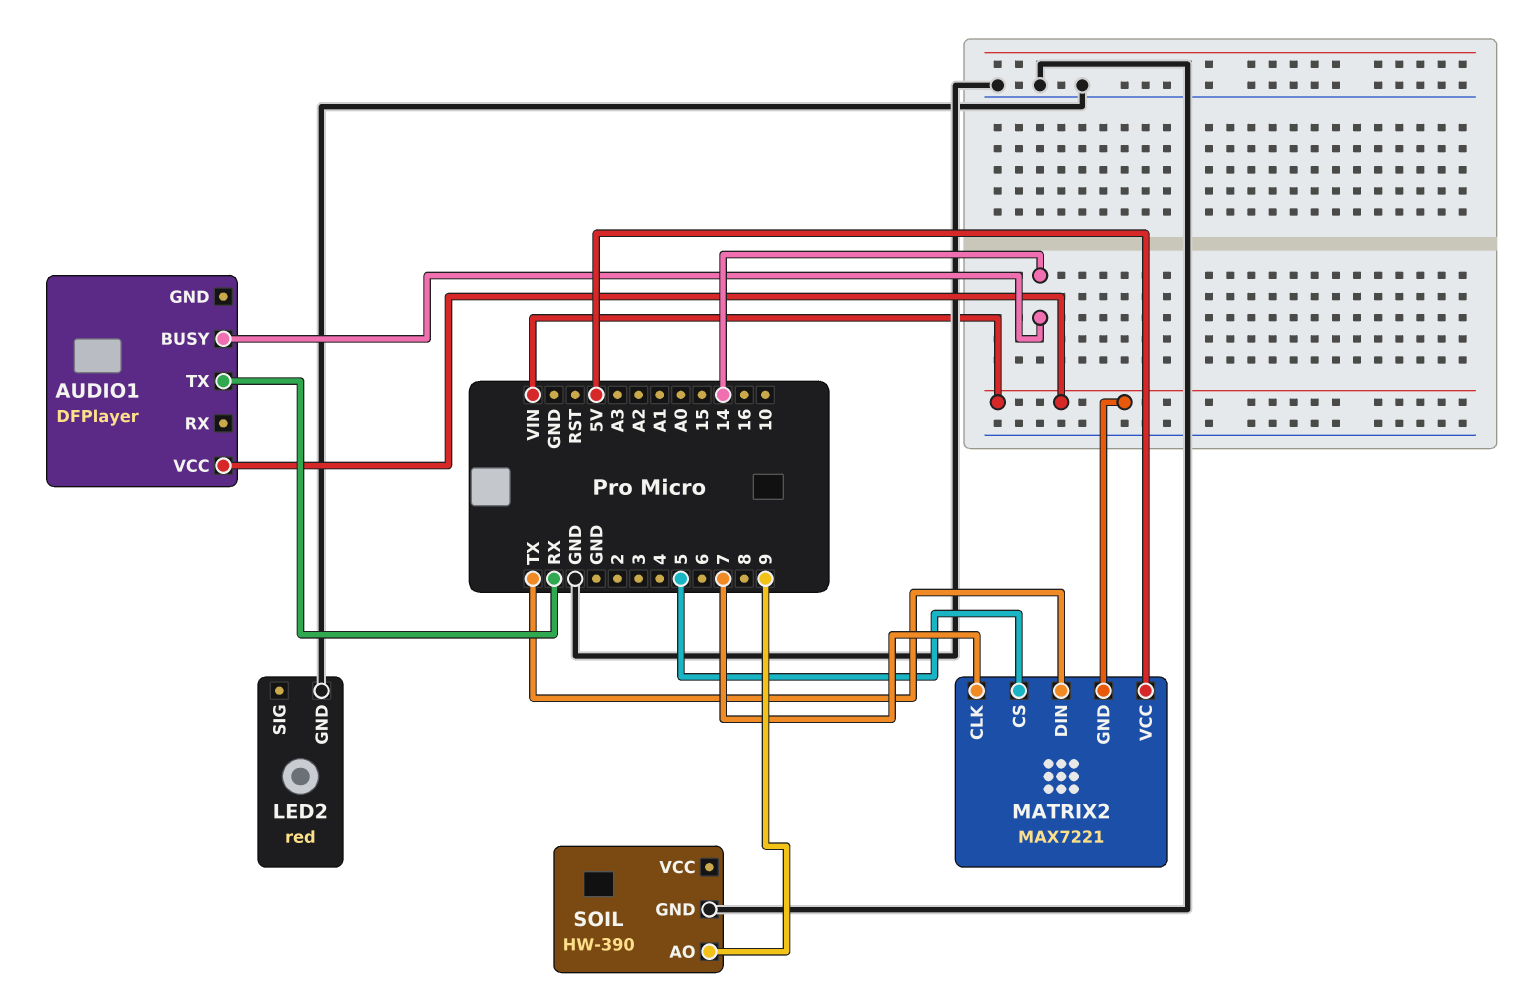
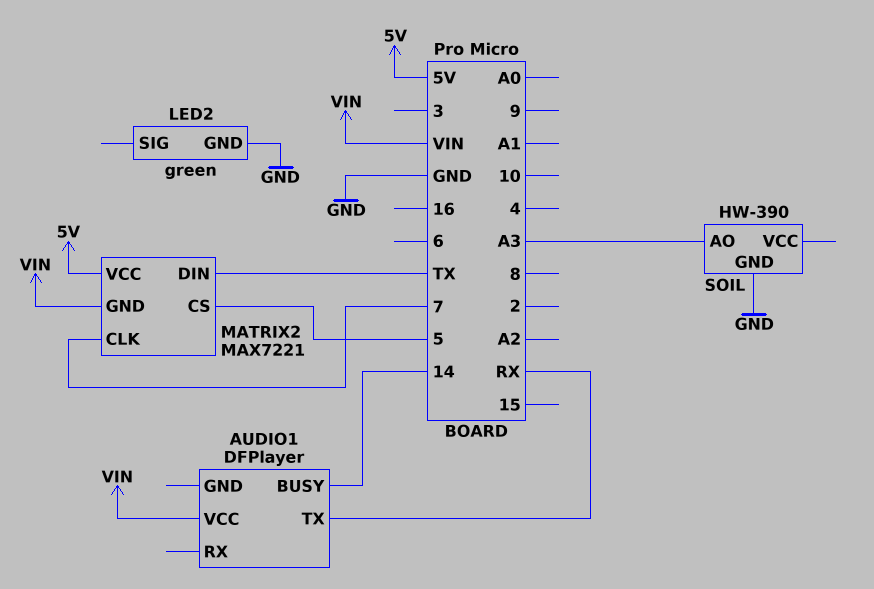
LED2: red -> green
SOIL pin AO: 9 -> A3

